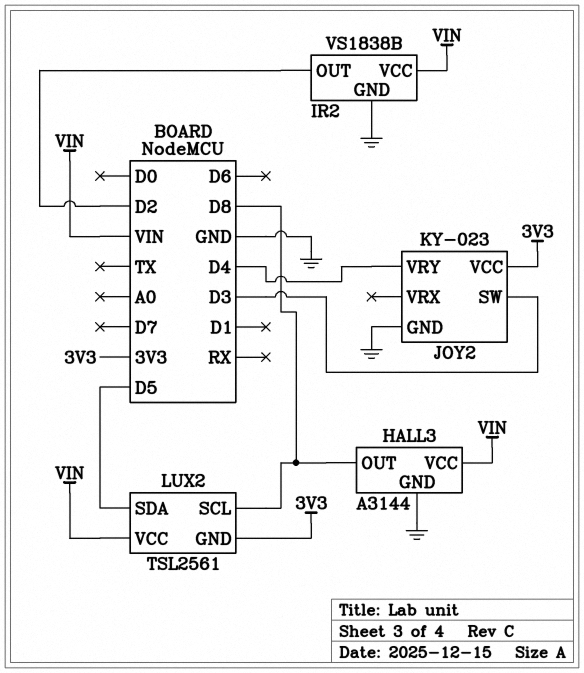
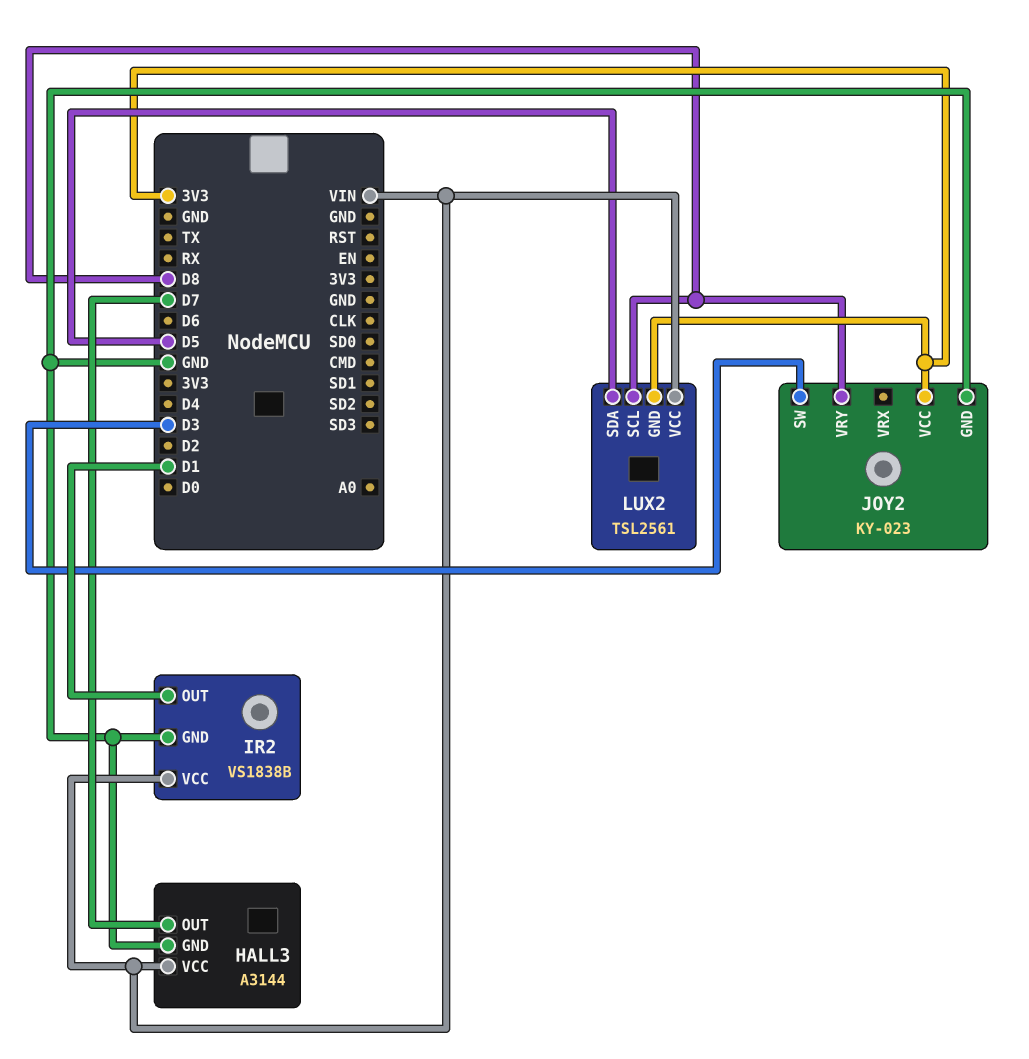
HALL3 pin OUT: D8 -> D7
IR2 pin OUT: D2 -> D1
JOY2 pin VRY: D4 -> D8

